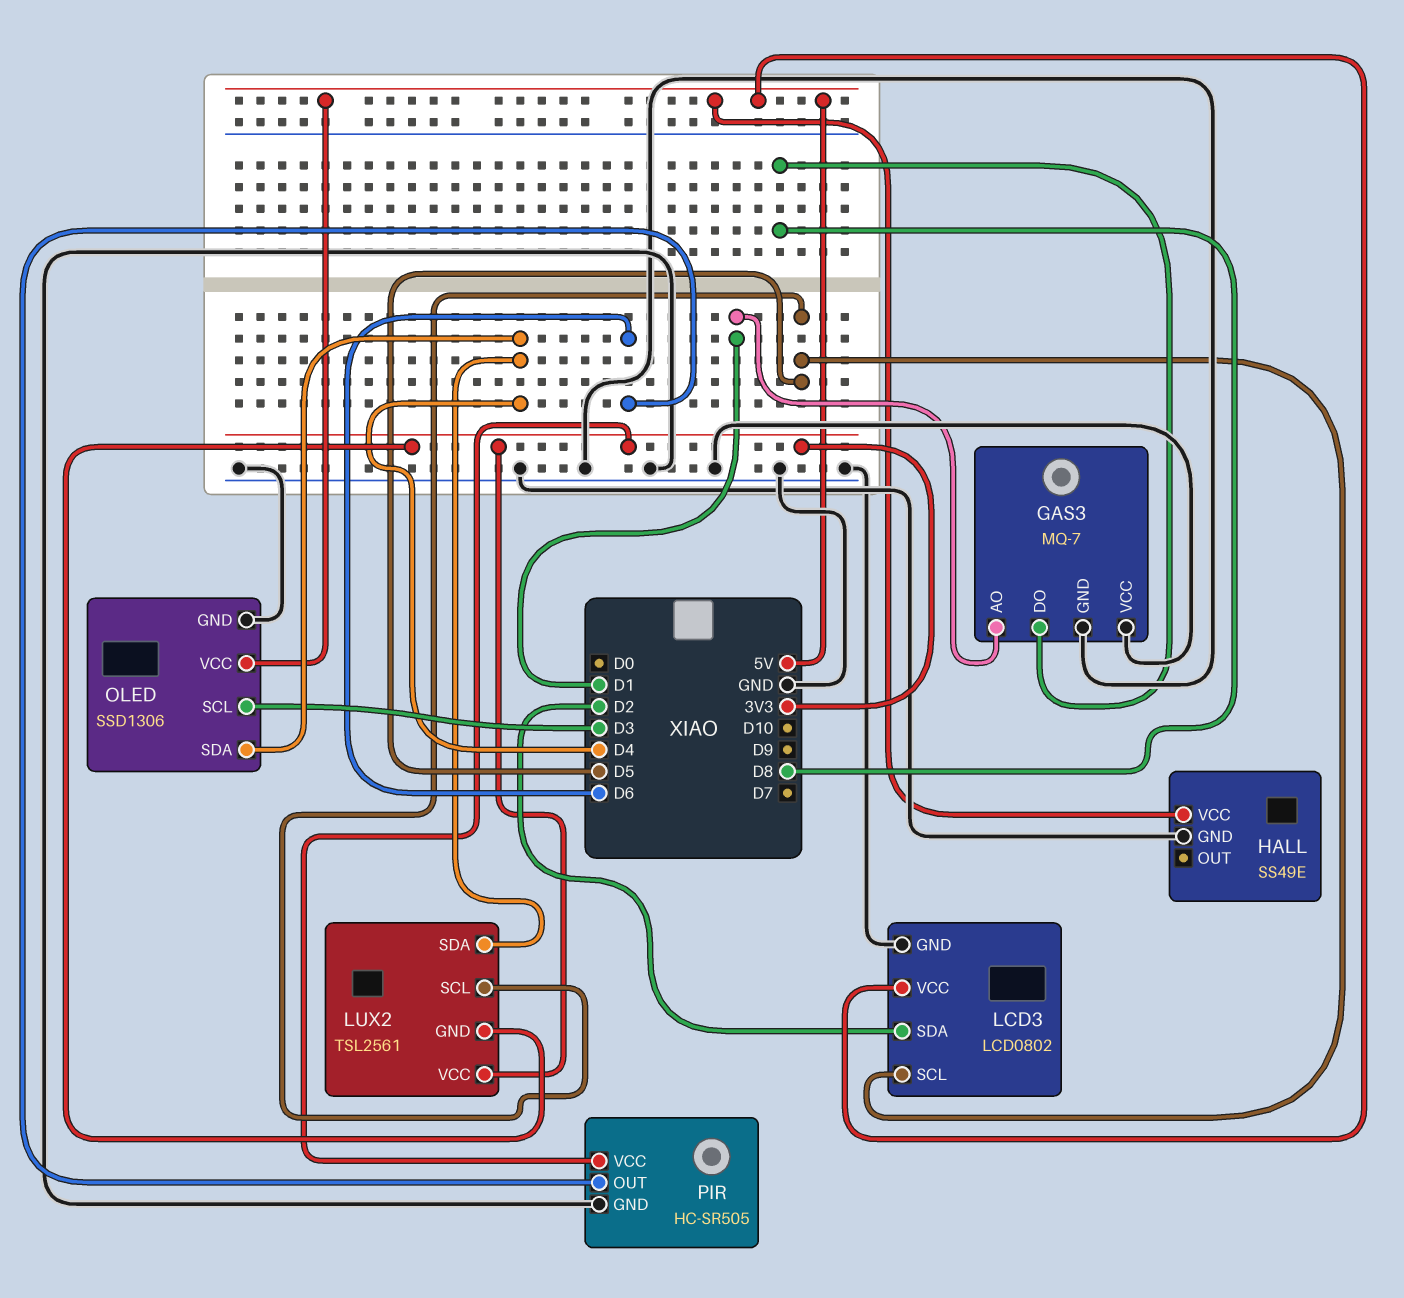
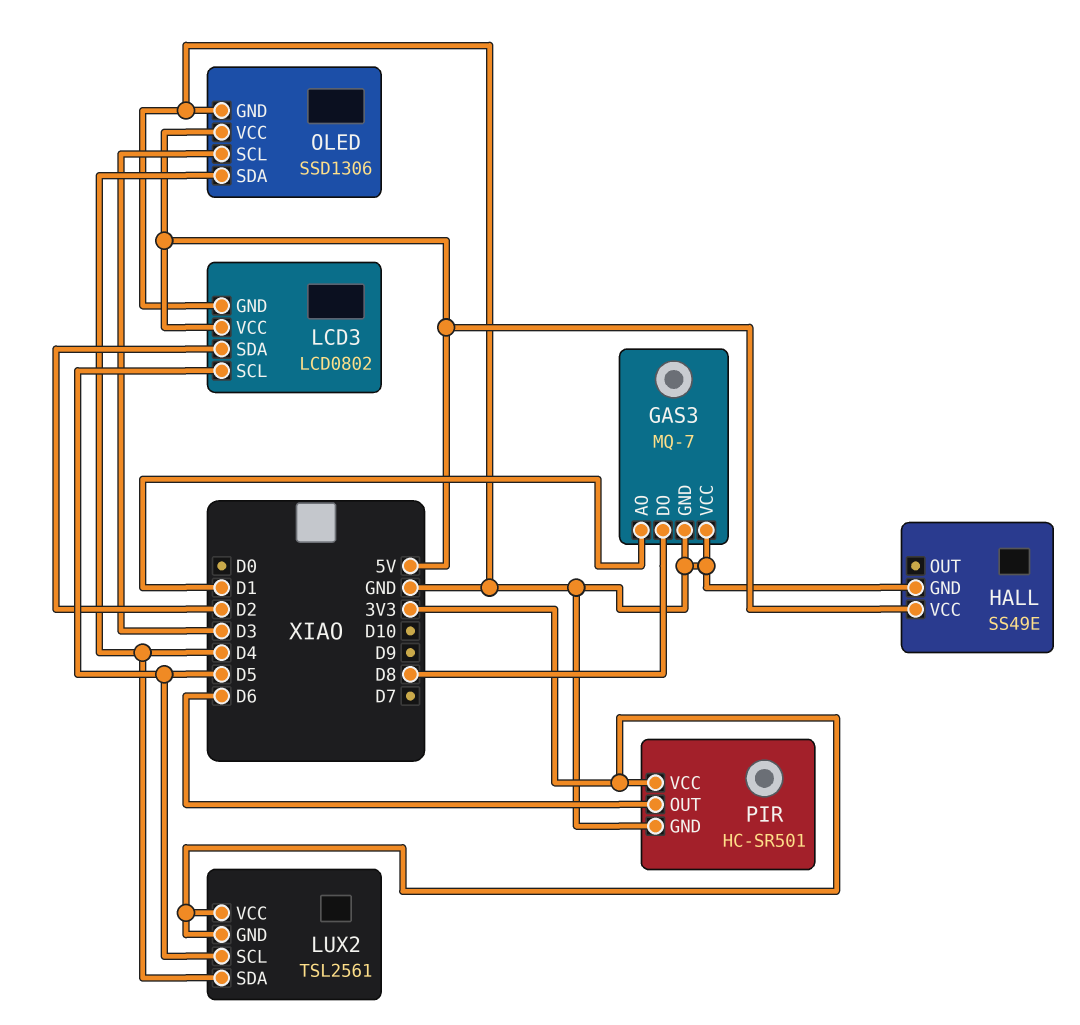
PIR: HC-SR505 -> HC-SR501

